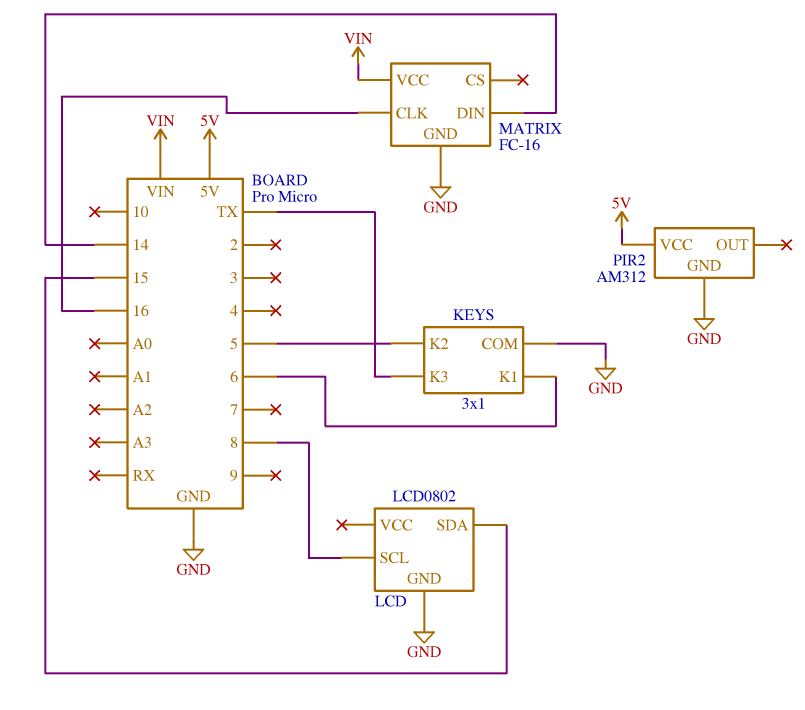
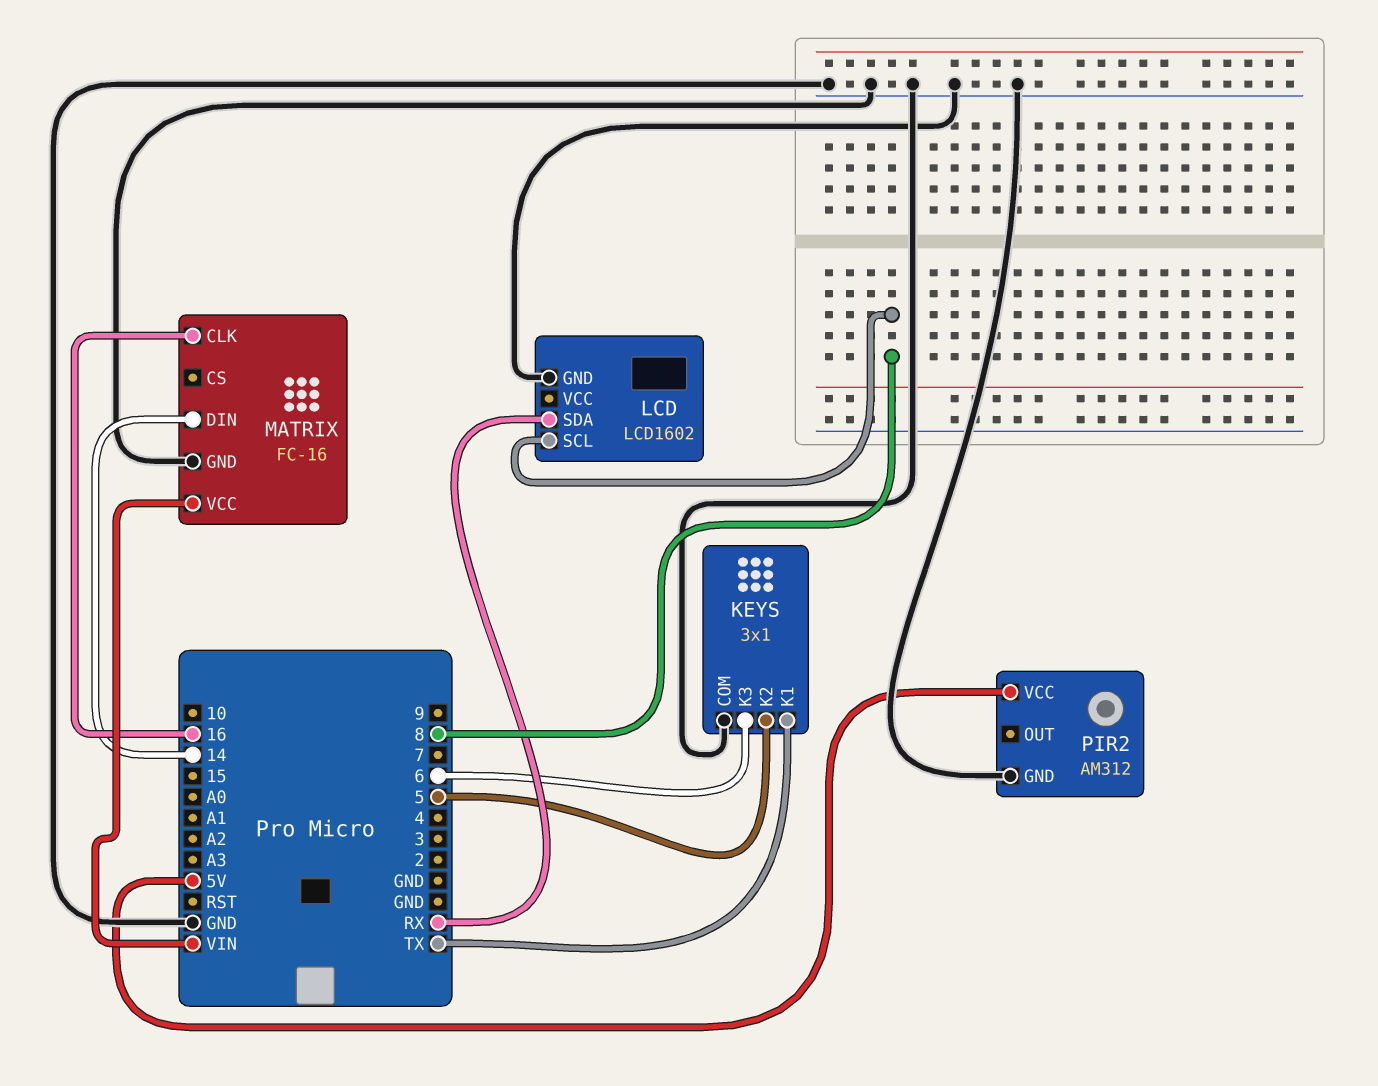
KEYS pin K1: 6 -> TX
KEYS pin K3: TX -> 6
LCD: LCD0802 -> LCD1602
LCD pin SDA: 15 -> RX

